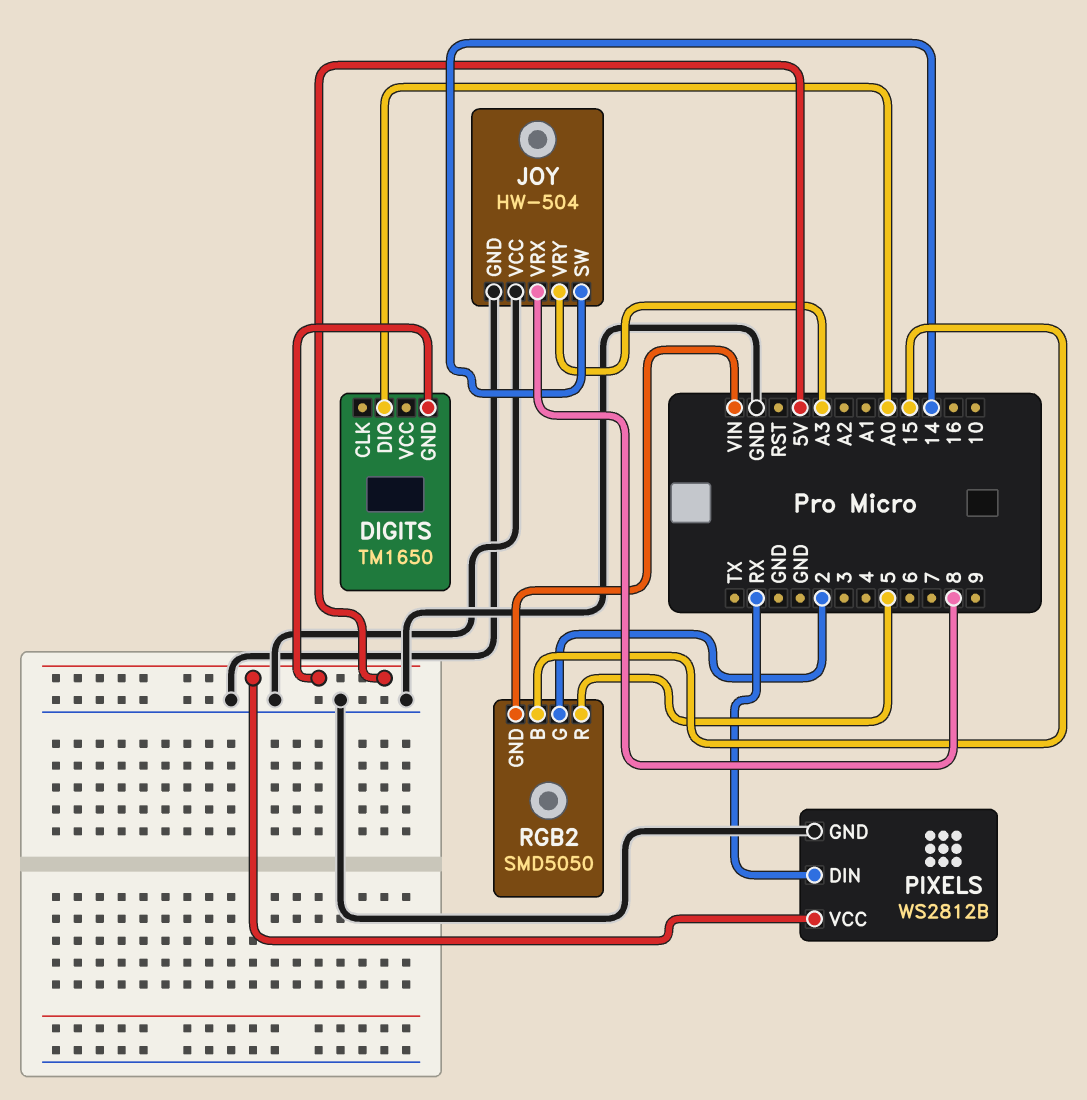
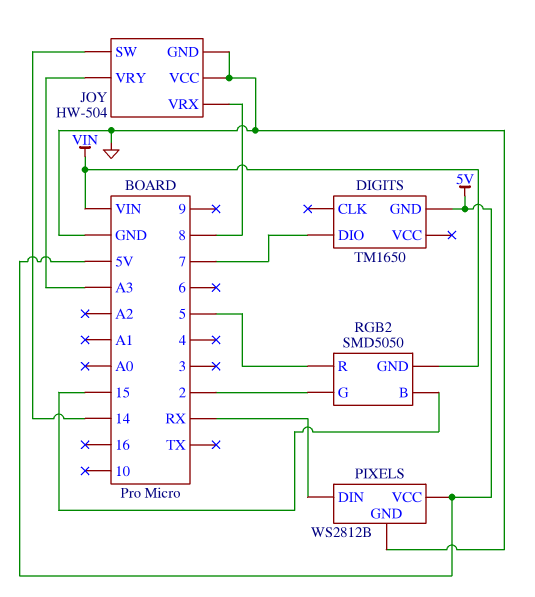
DIGITS pin DIO: A0 -> 7

